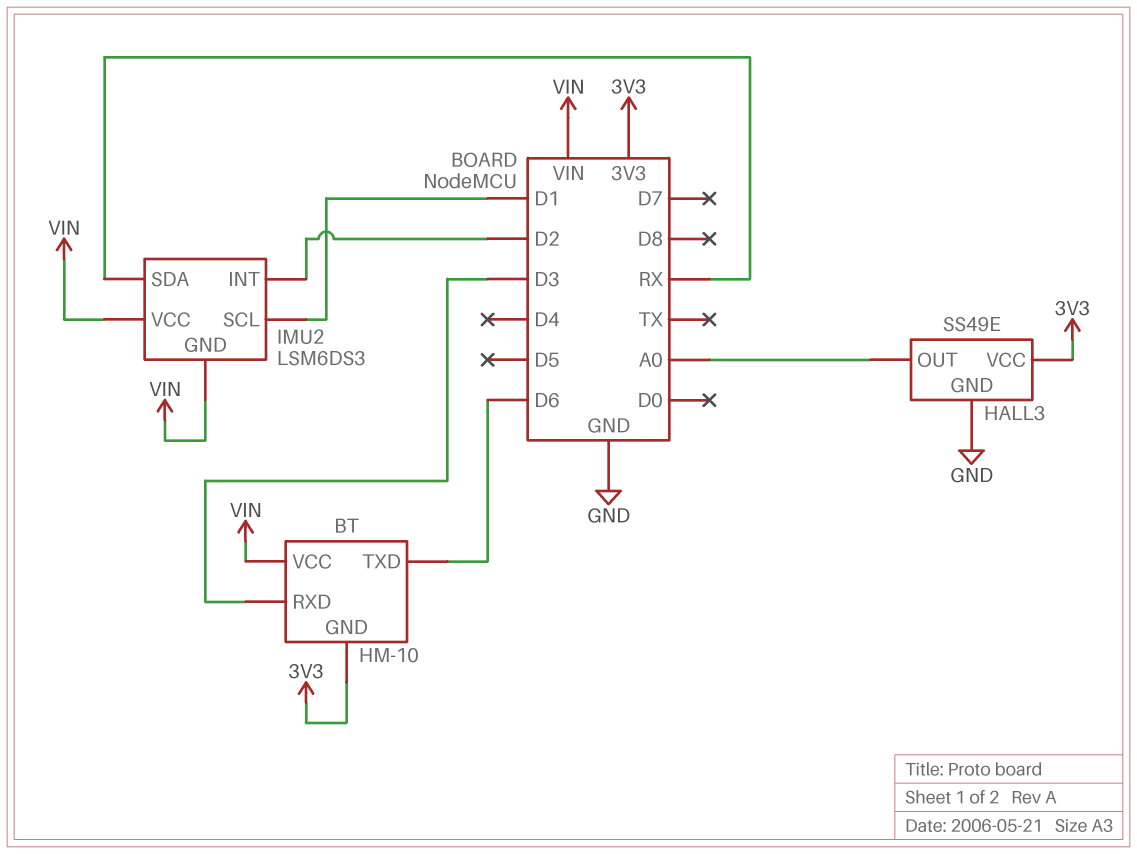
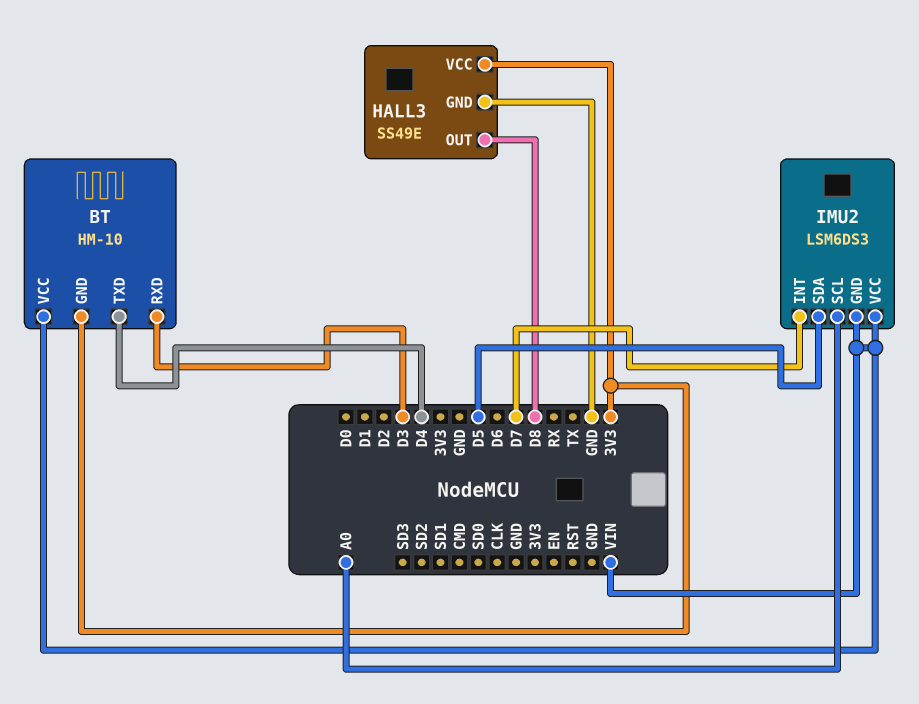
BT pin TXD: D6 -> D4
HALL3 pin OUT: A0 -> D8
IMU2 pin INT: D2 -> D7
IMU2 pin SCL: D1 -> A0
IMU2 pin SDA: RX -> D5

